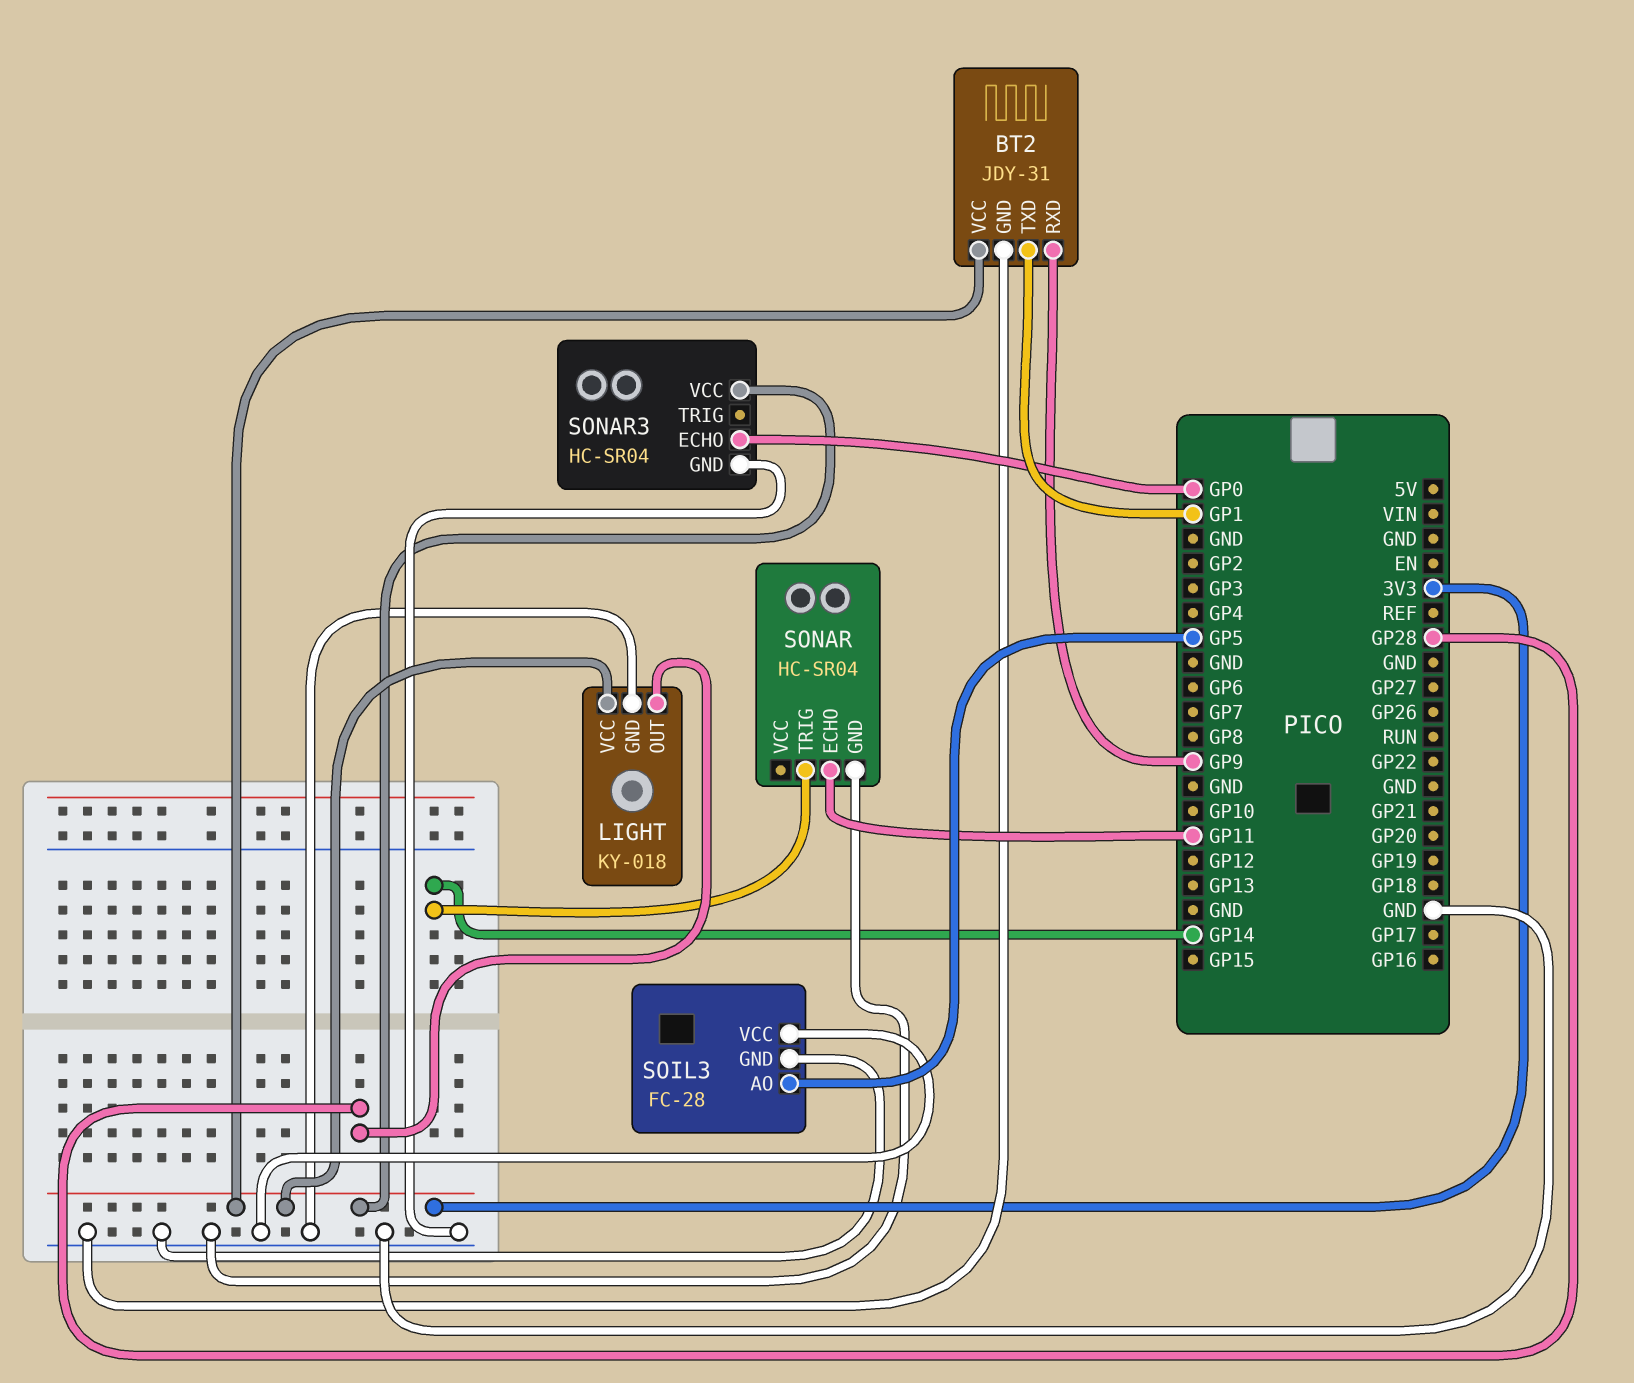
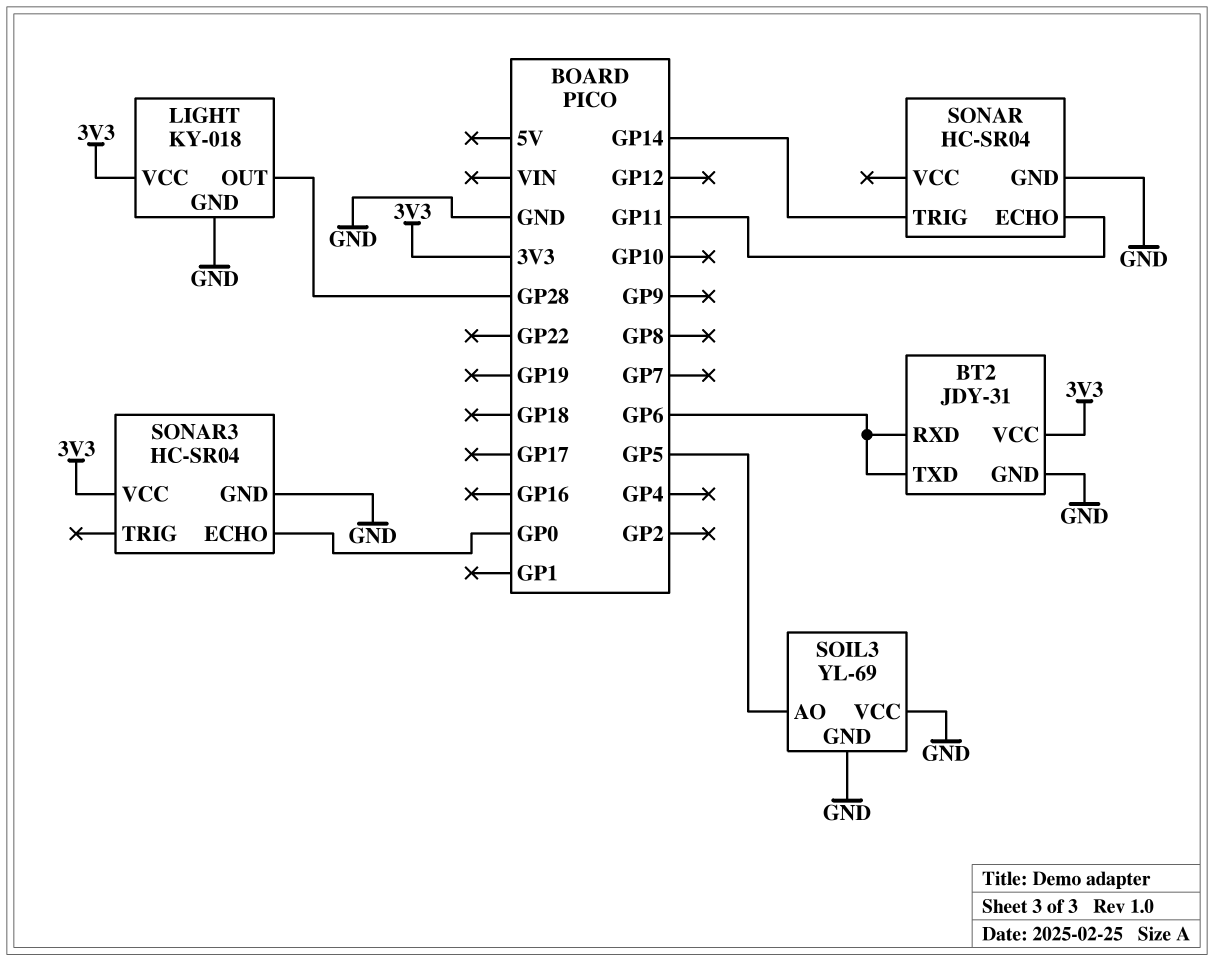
BT2 pin RXD: GP9 -> GP6
BT2 pin TXD: GP1 -> GP6
SOIL3: FC-28 -> YL-69

